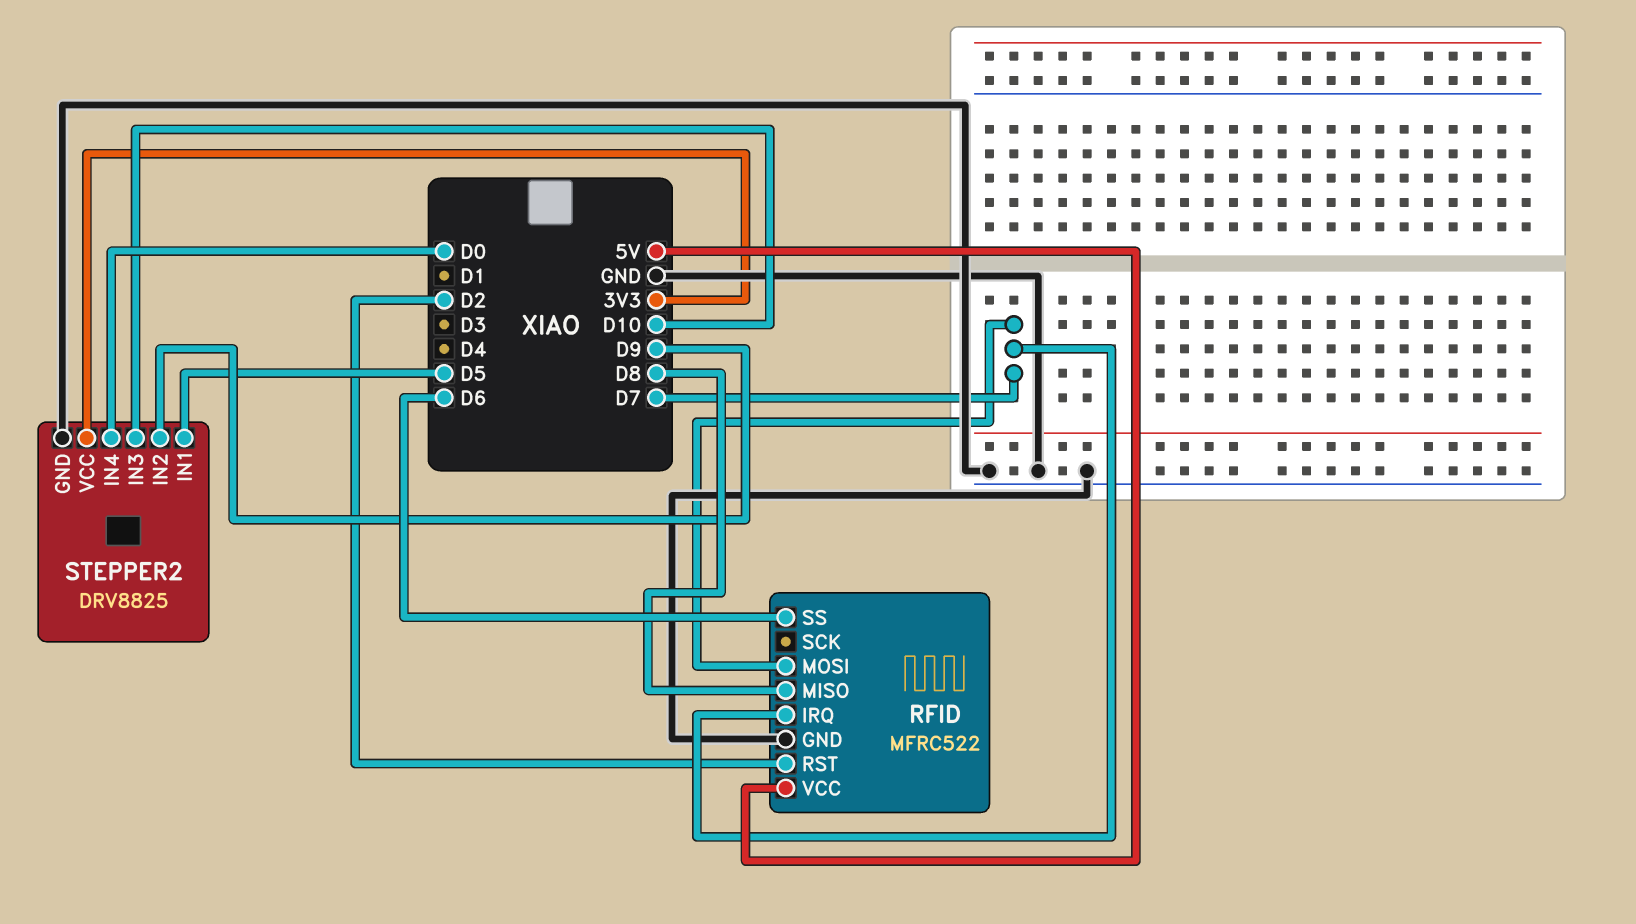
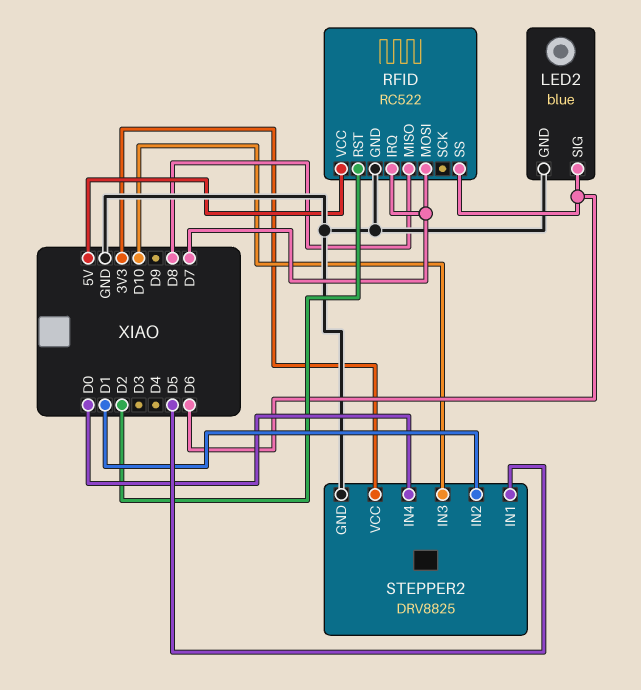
LED2: none -> blue
LED2 pin GND: none -> GND
LED2 pin SIG: none -> D6
RFID: MFRC522 -> RC522
STEPPER2 pin IN2: D9 -> D1

